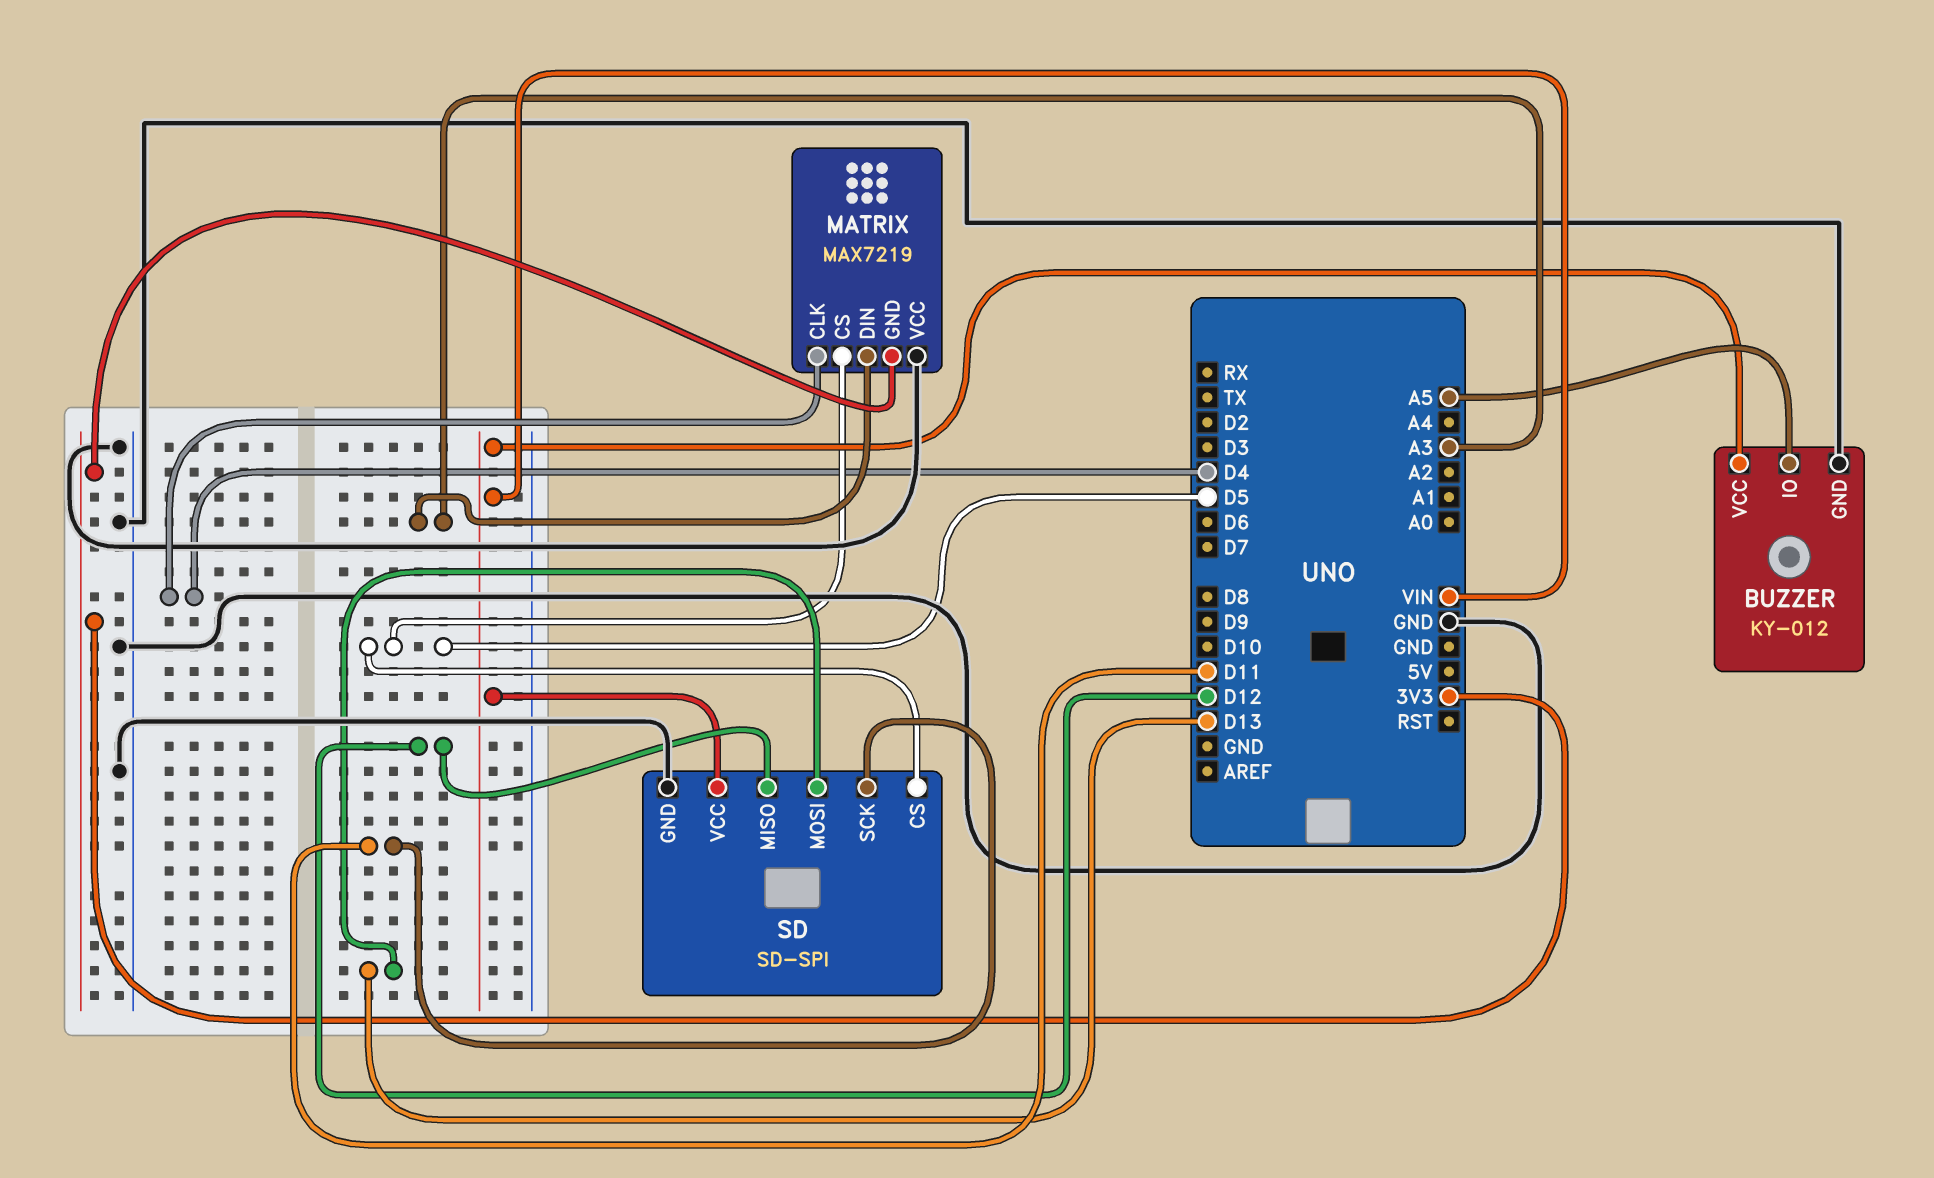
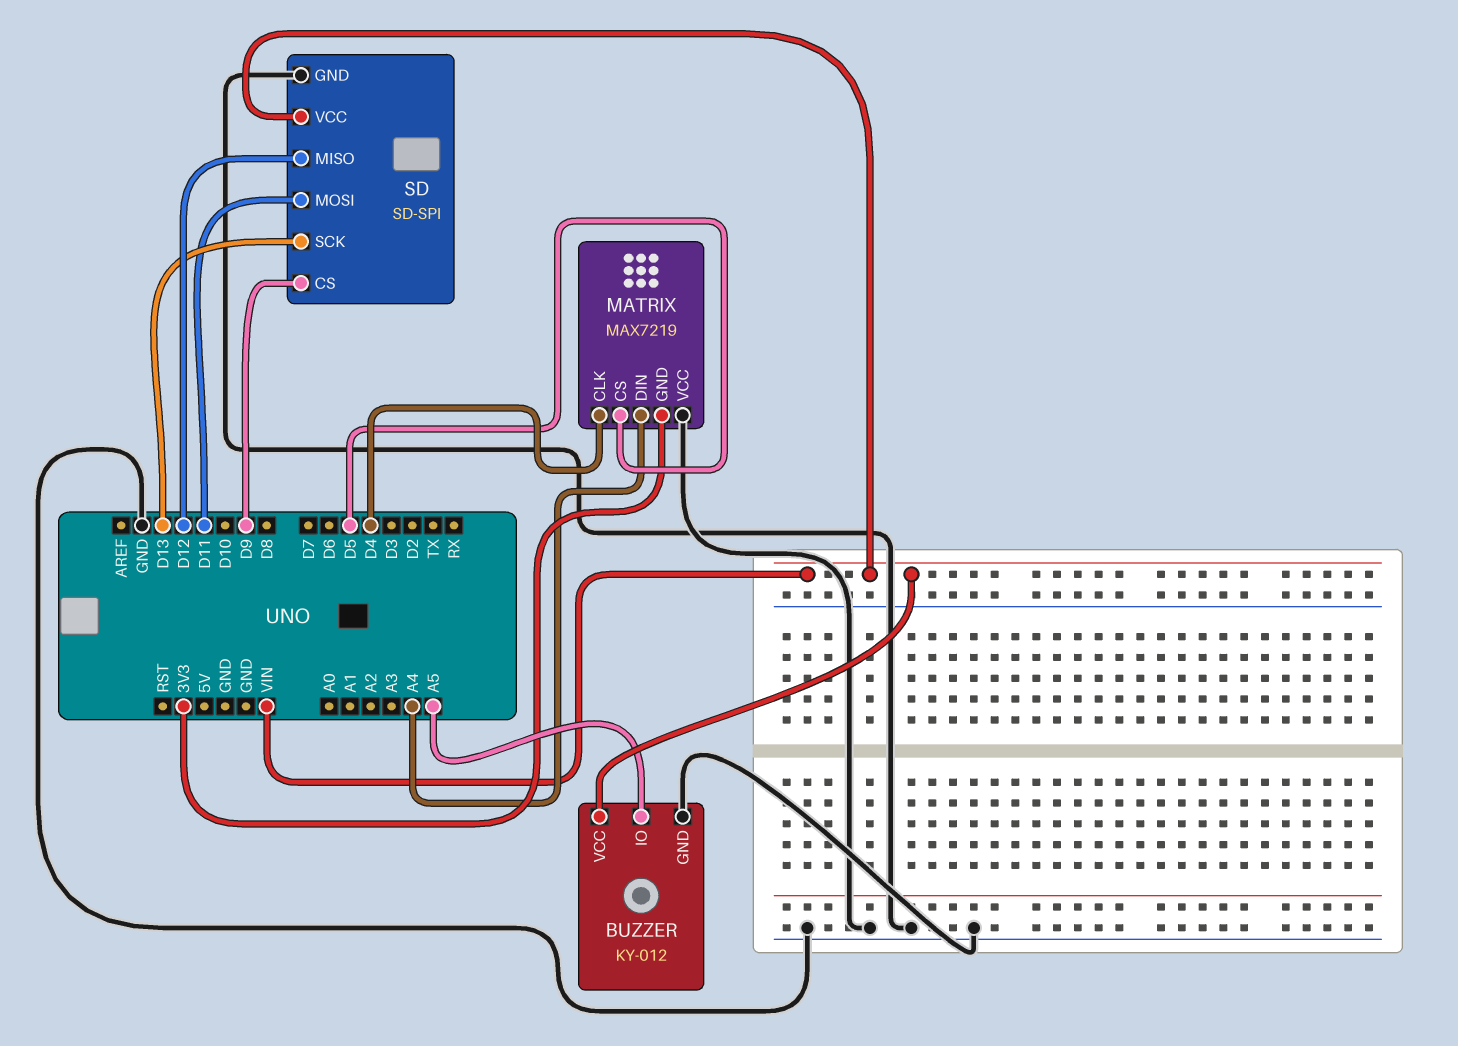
MATRIX pin DIN: A3 -> A4
SD pin CS: D5 -> D9
SD pin MOSI: D13 -> D11
SD pin SCK: D11 -> D13

